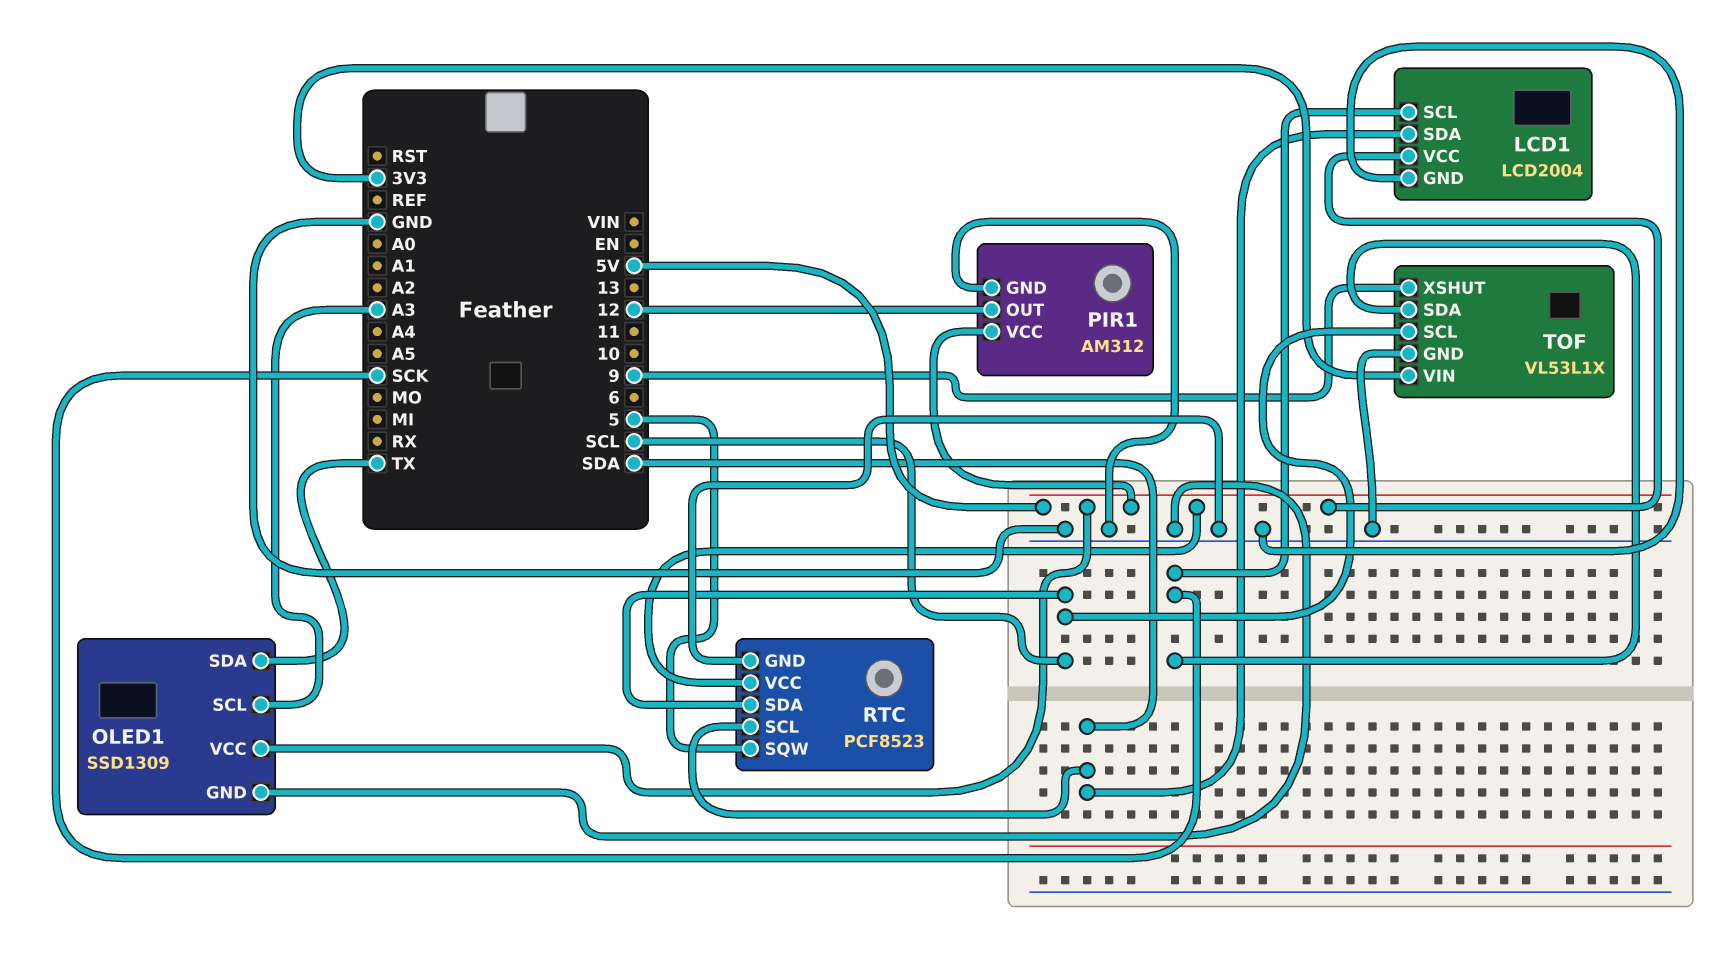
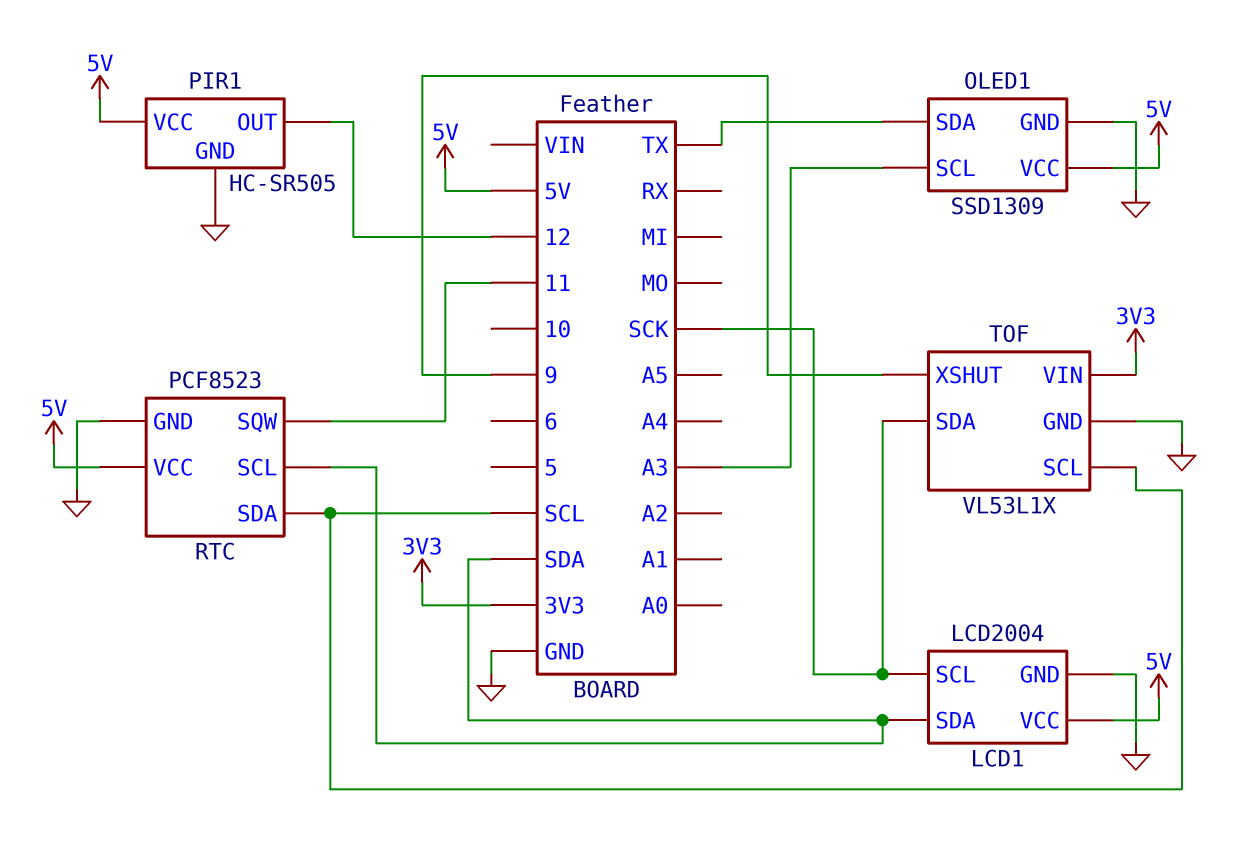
PIR1: AM312 -> HC-SR505
RTC pin SQW: 5 -> 11

